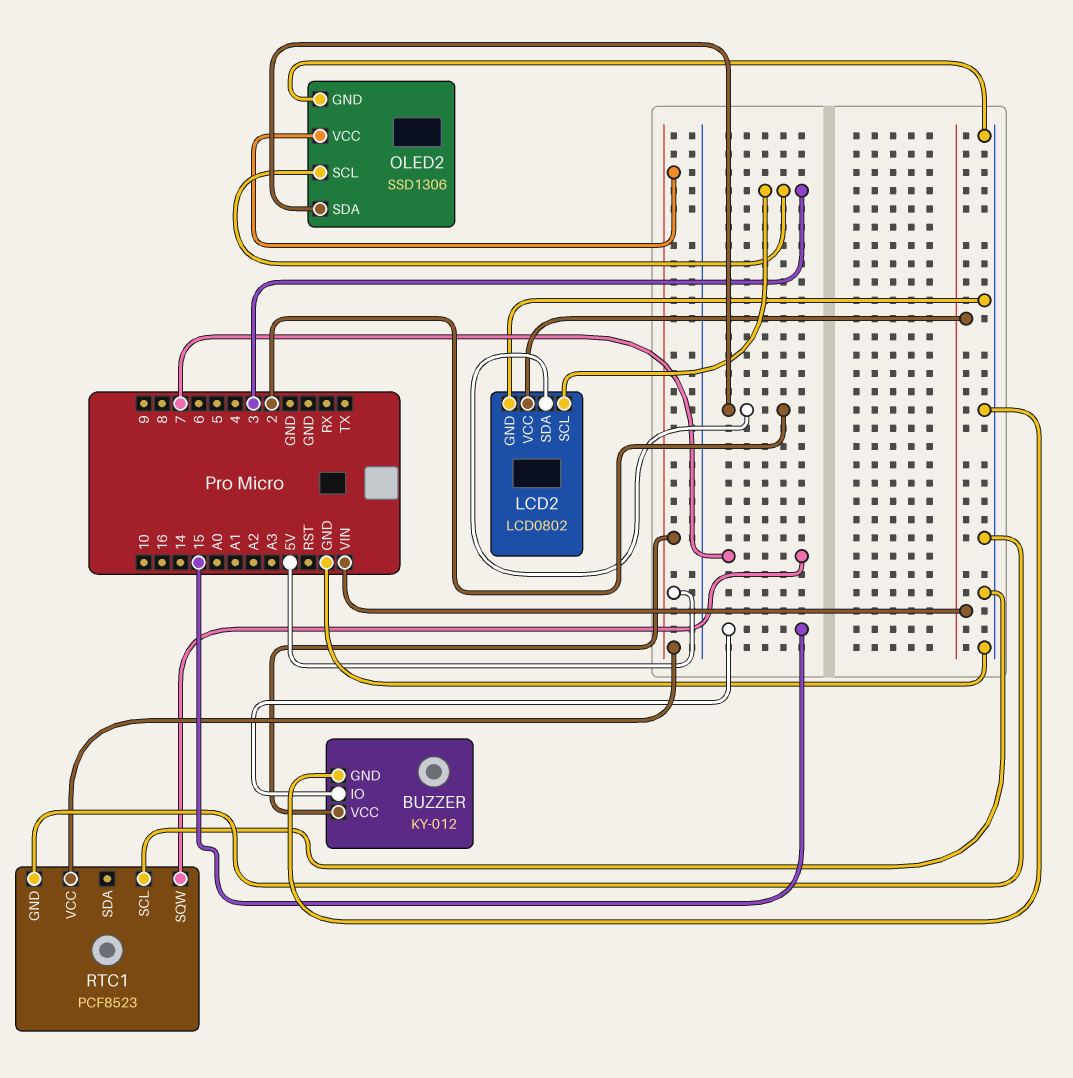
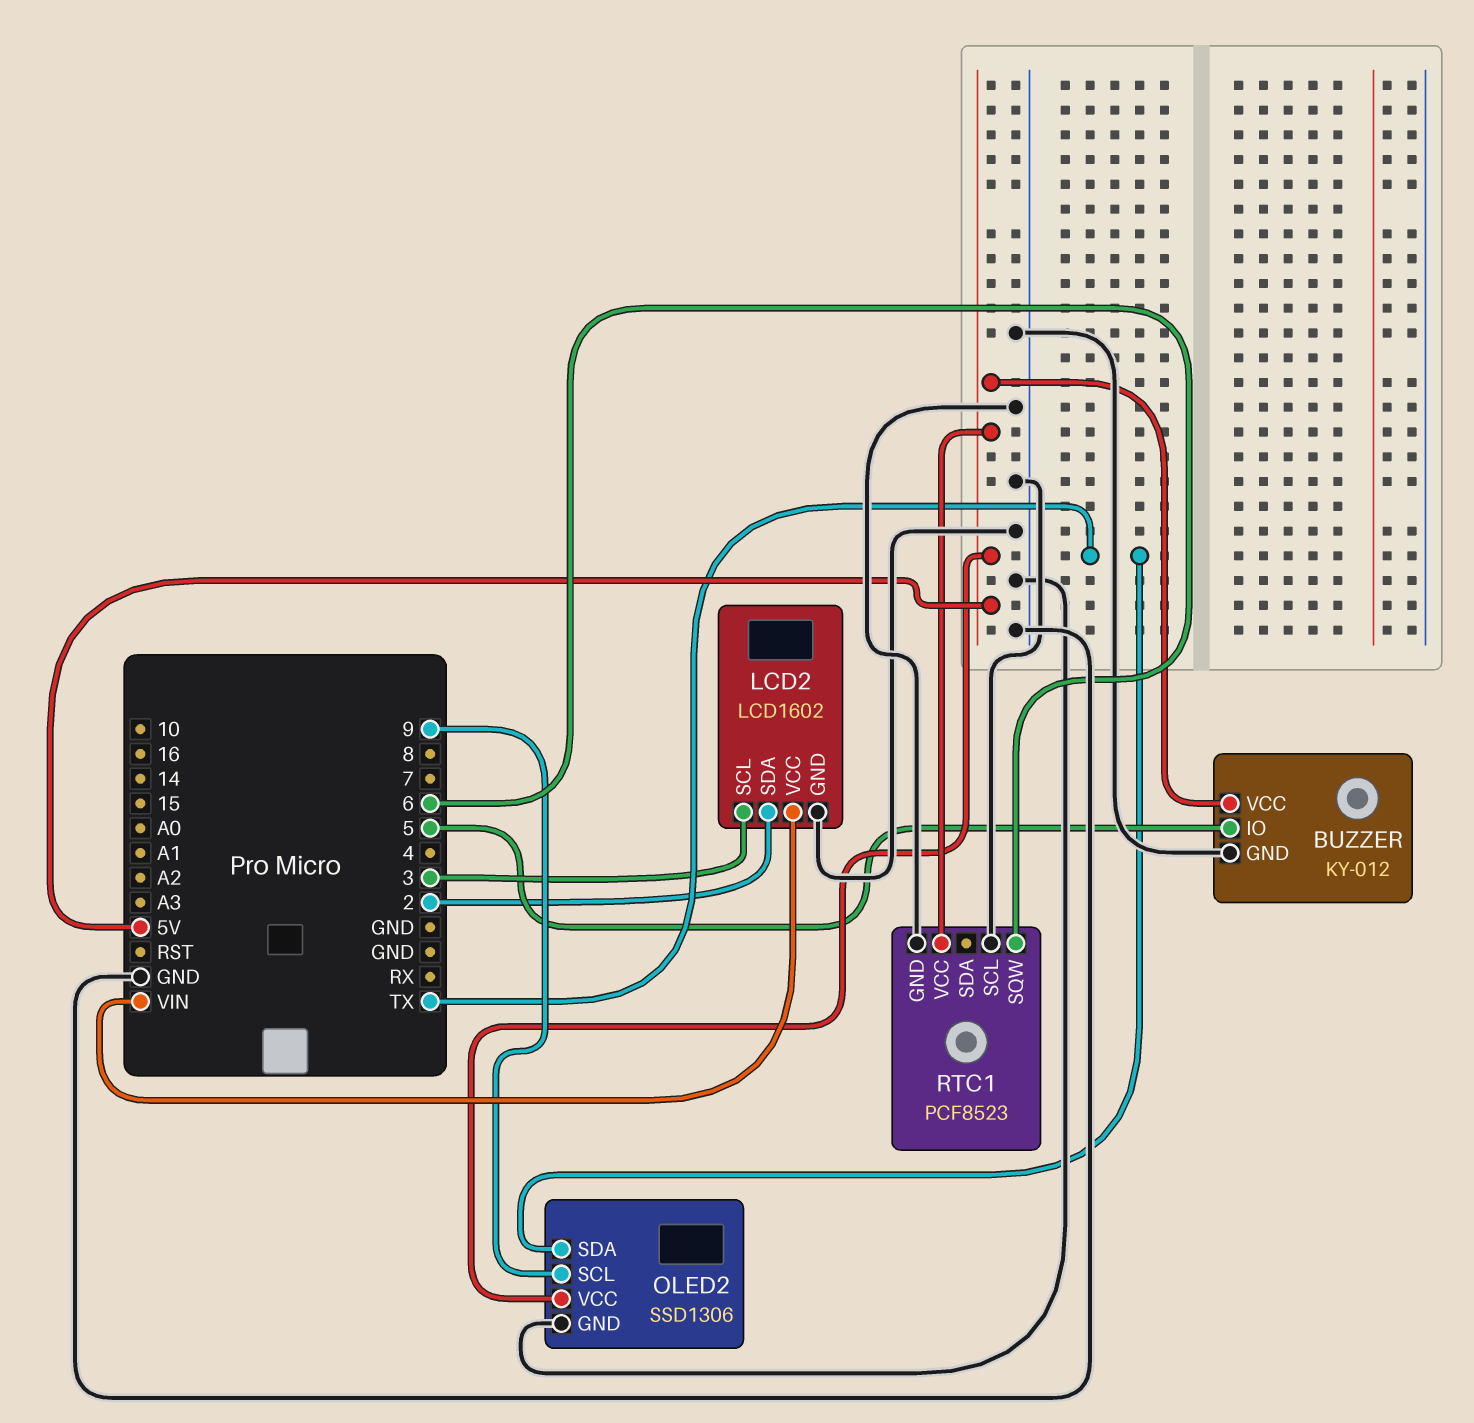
BUZZER pin IO: 15 -> 5
LCD2: LCD0802 -> LCD1602
OLED2 pin SCL: 3 -> 9
OLED2 pin SDA: 2 -> TX
RTC1 pin SQW: 7 -> 6

